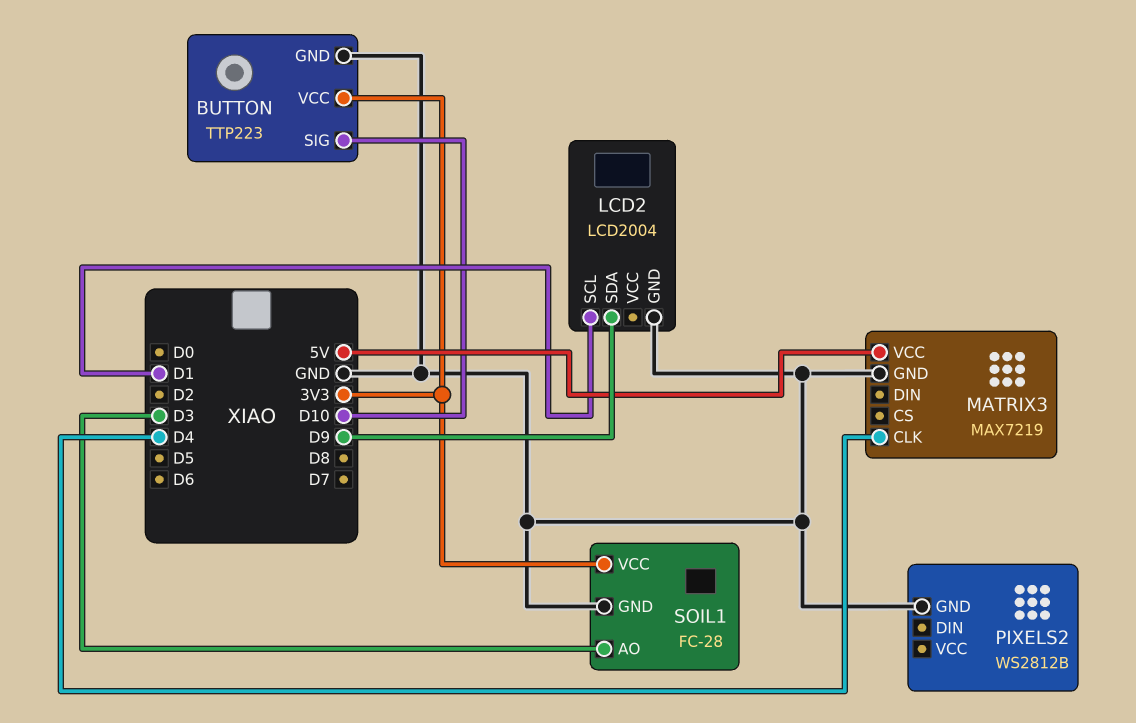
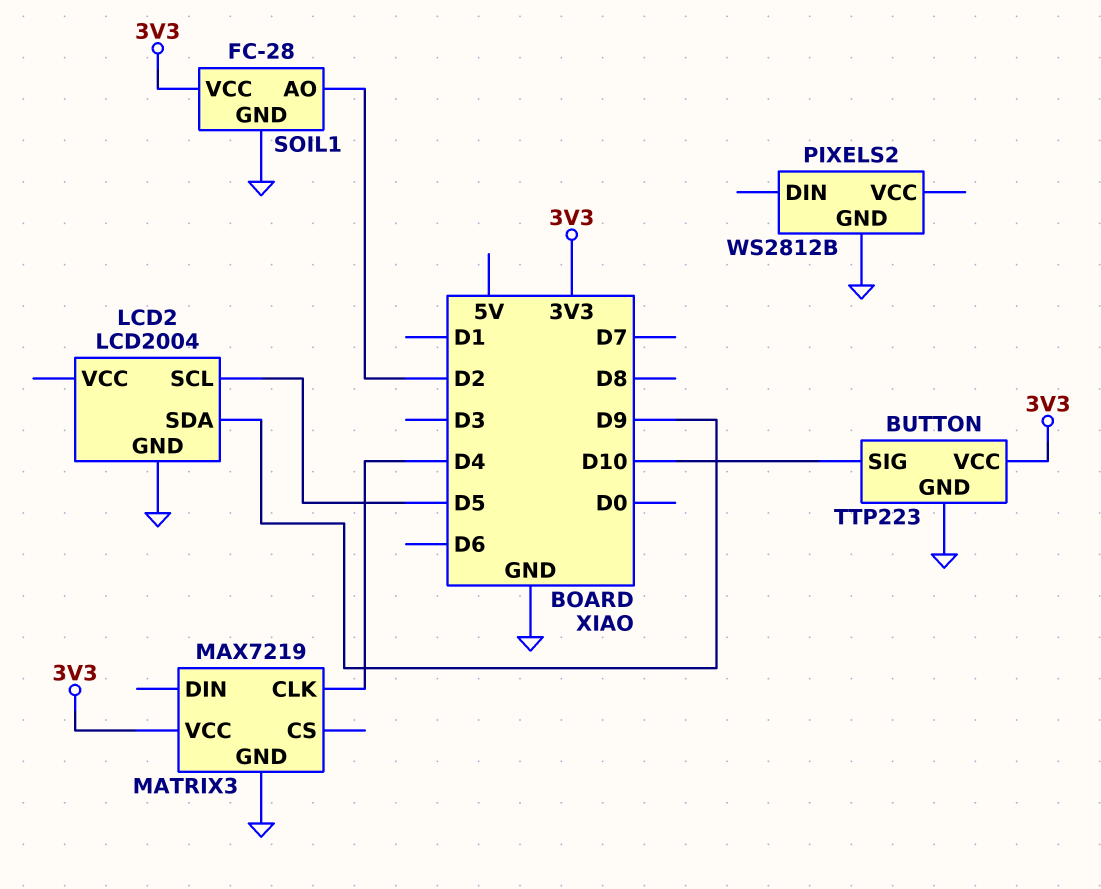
LCD2 pin SCL: D1 -> D5
MATRIX3 pin VCC: 5V -> 3V3
SOIL1 pin AO: D3 -> D2

